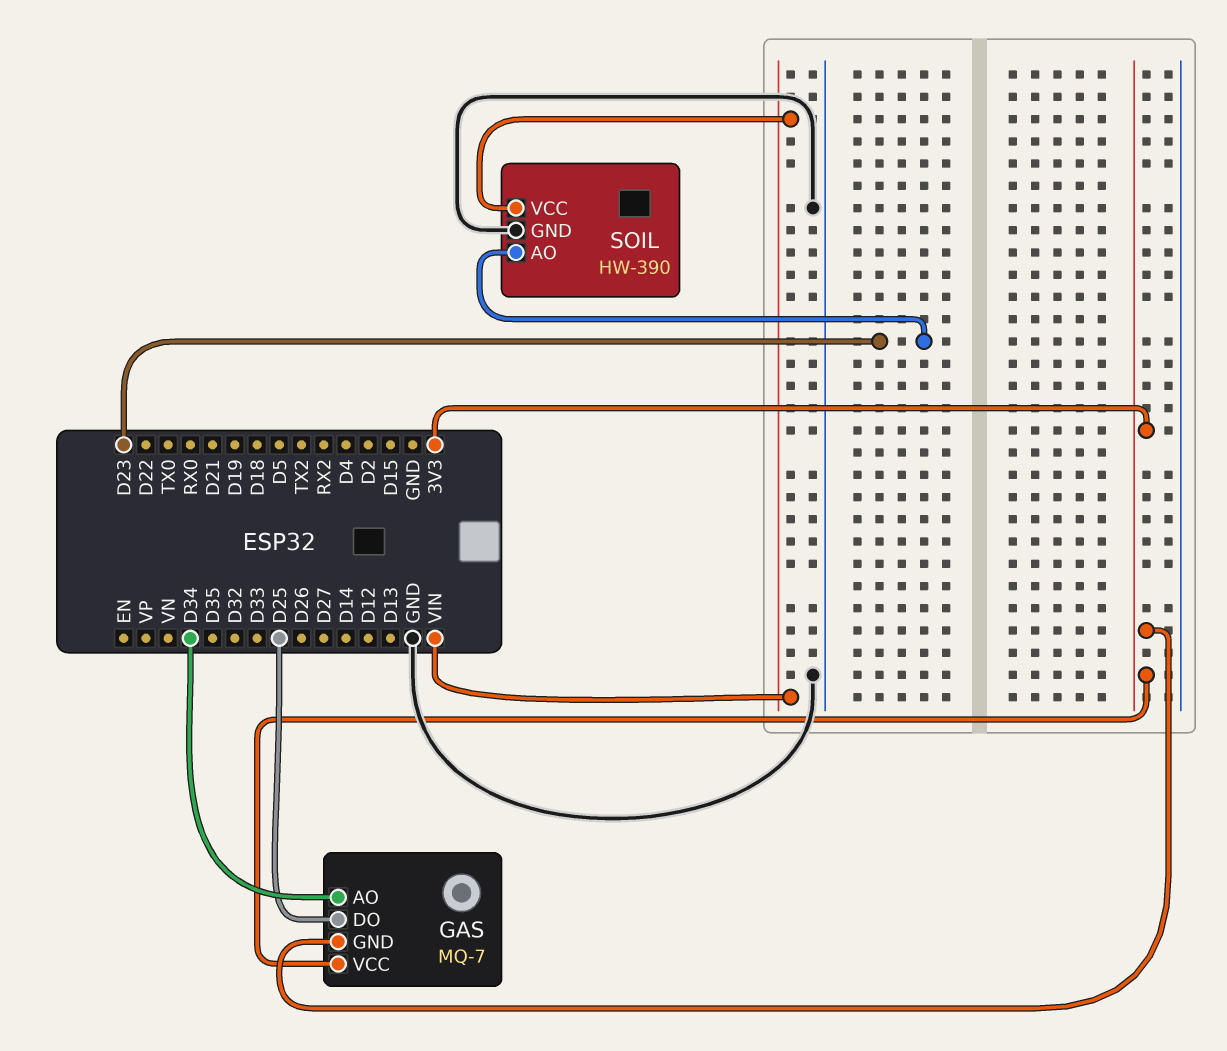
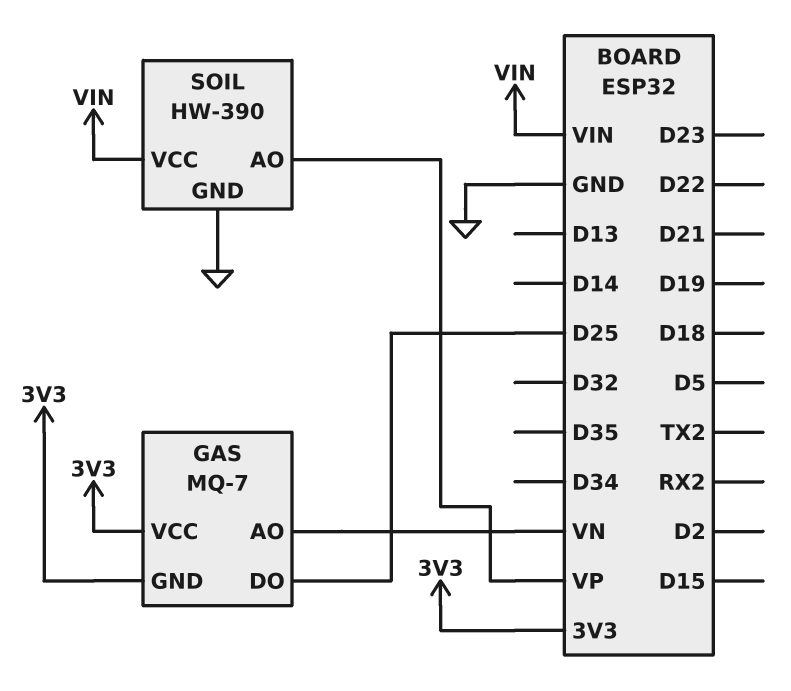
GAS pin AO: D34 -> VN
SOIL pin AO: D23 -> VP

